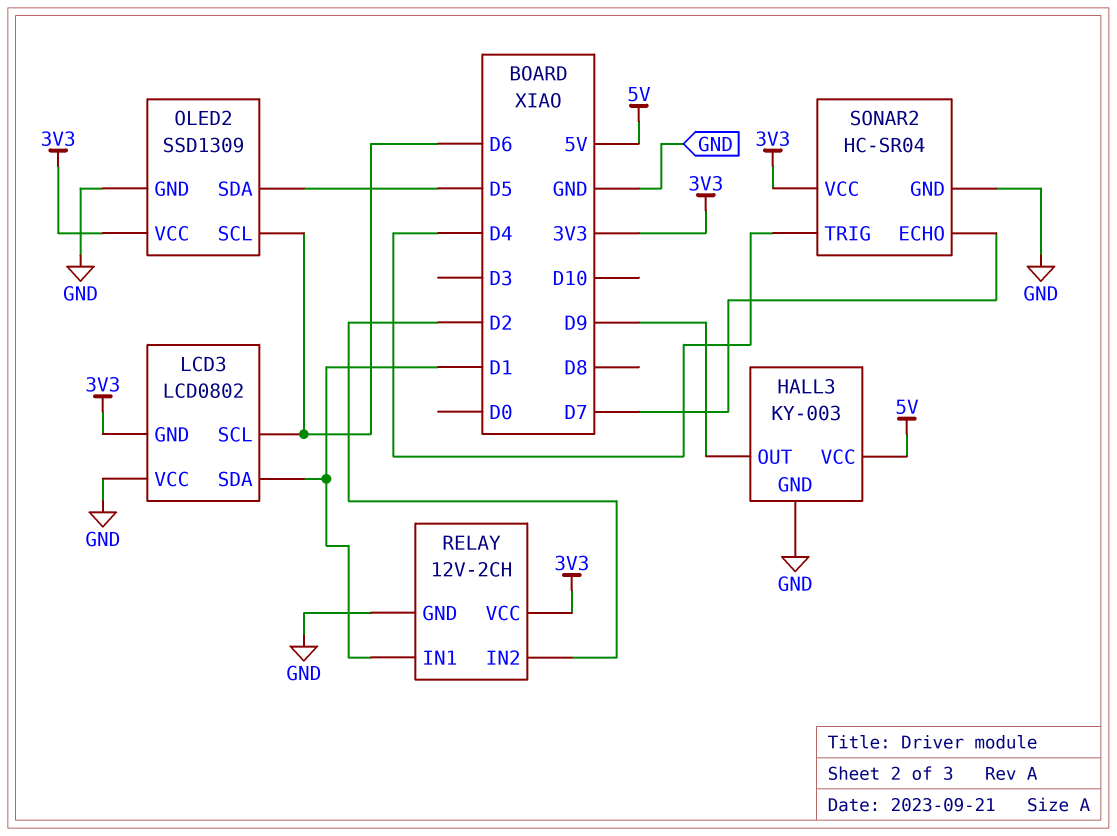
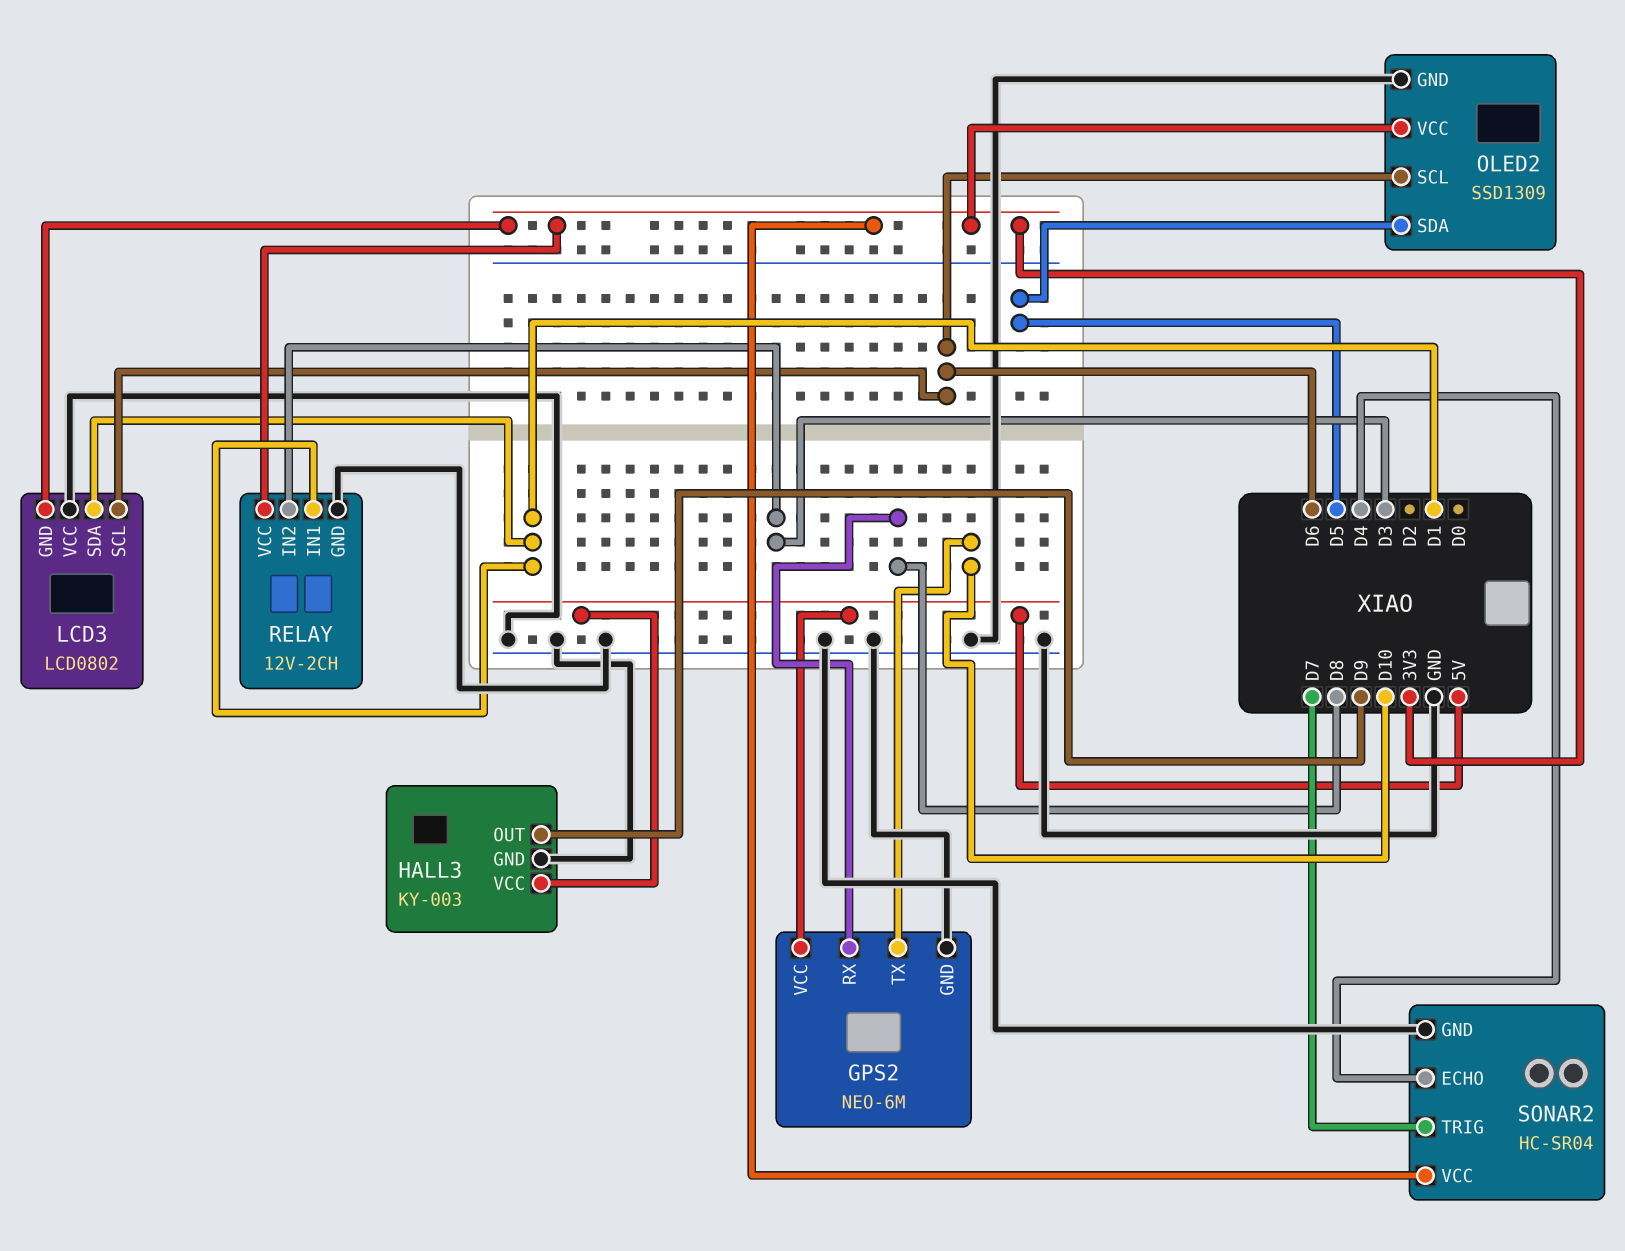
GPS2: none -> NEO-6M
GPS2 pin GND: none -> GND
GPS2 pin RX: none -> D8
GPS2 pin TX: none -> D10
GPS2 pin VCC: none -> 5V
RELAY pin IN2: D2 -> D3
SONAR2 pin ECHO: D7 -> D4
SONAR2 pin TRIG: D4 -> D7

